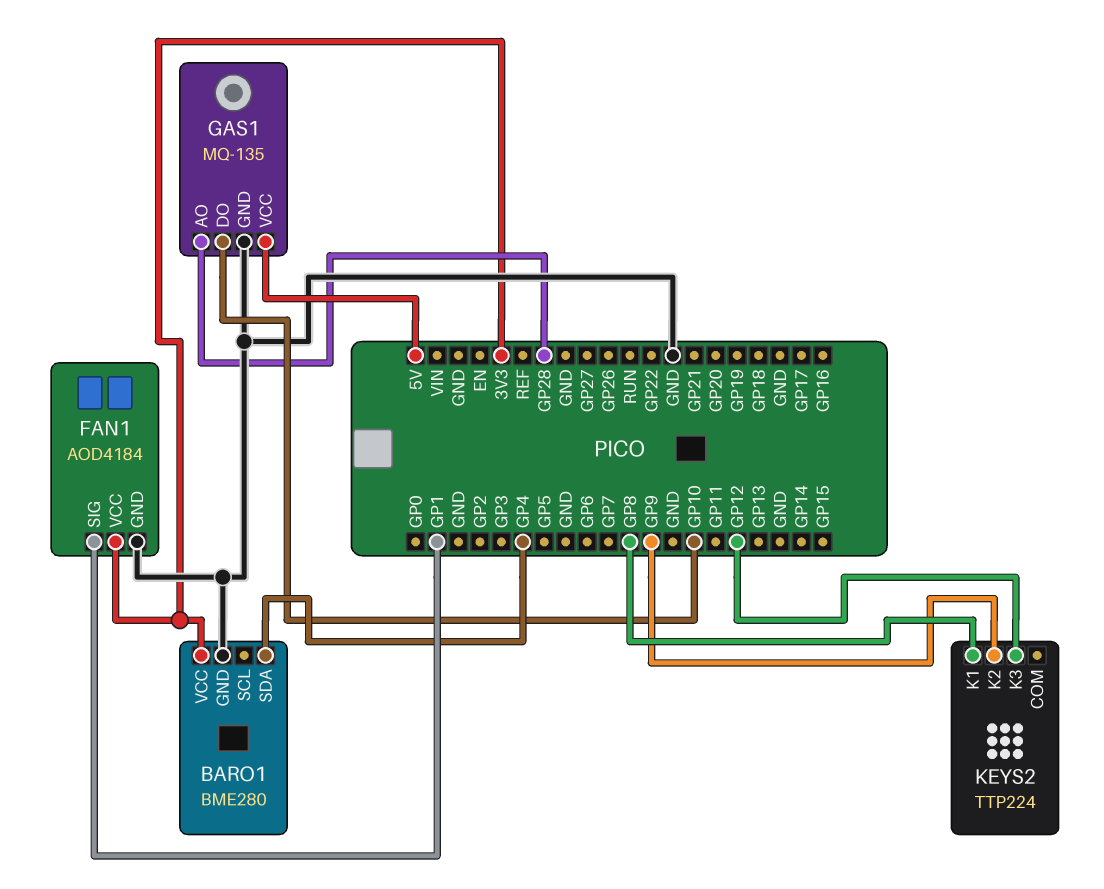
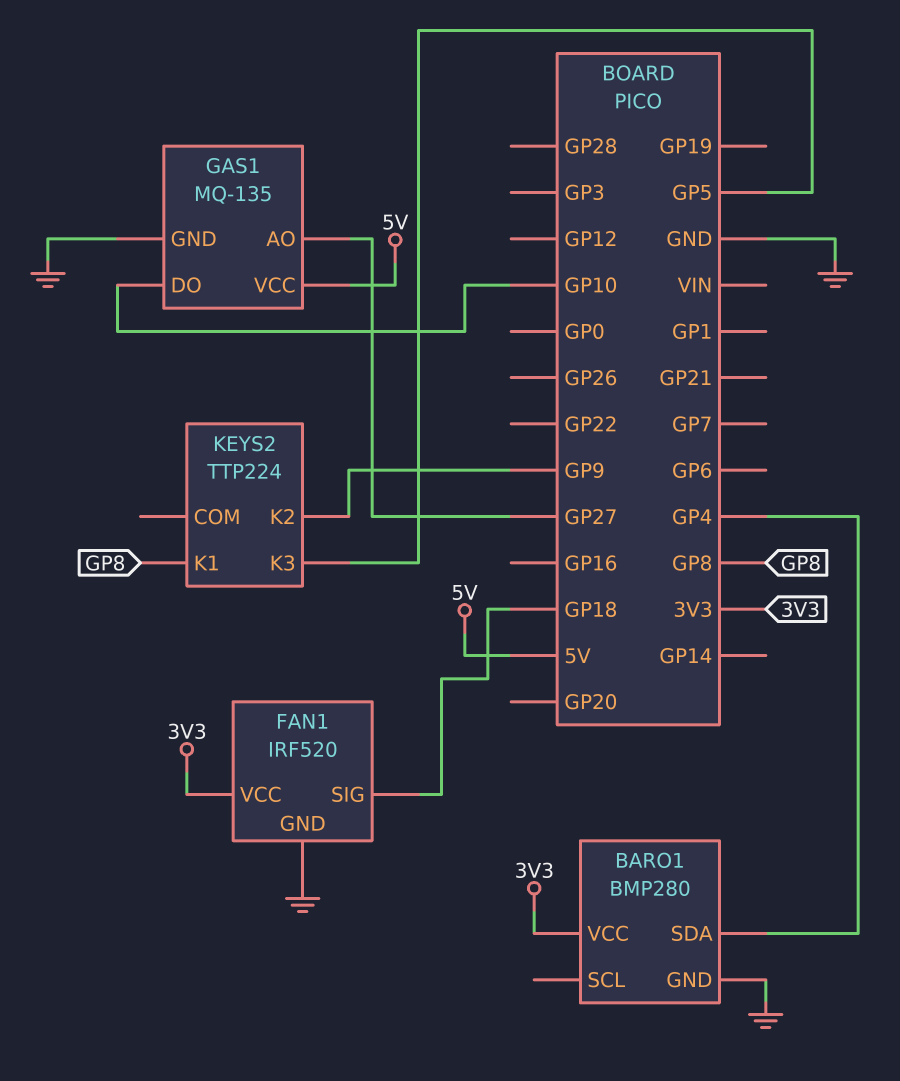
BARO1: BME280 -> BMP280
FAN1: AOD4184 -> IRF520
FAN1 pin SIG: GP1 -> GP18
GAS1 pin AO: GP28 -> GP27
KEYS2 pin K3: GP12 -> GP5

